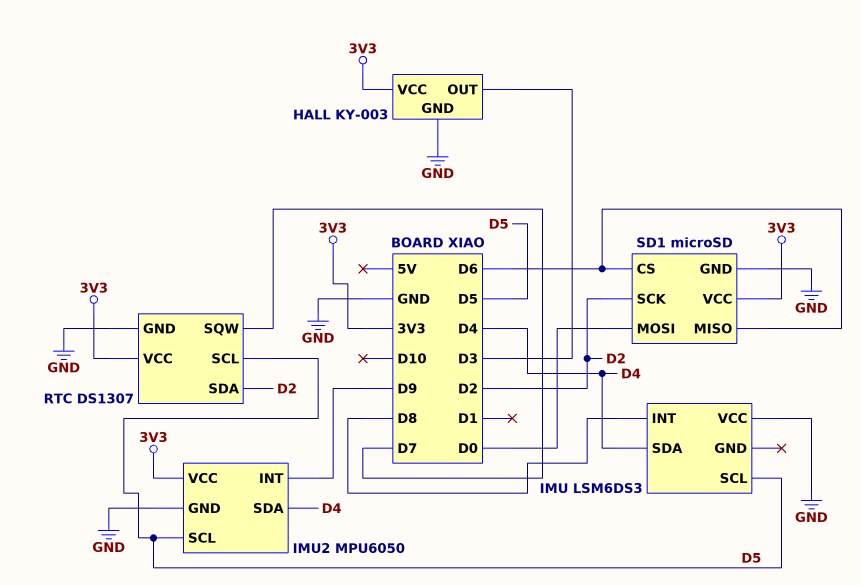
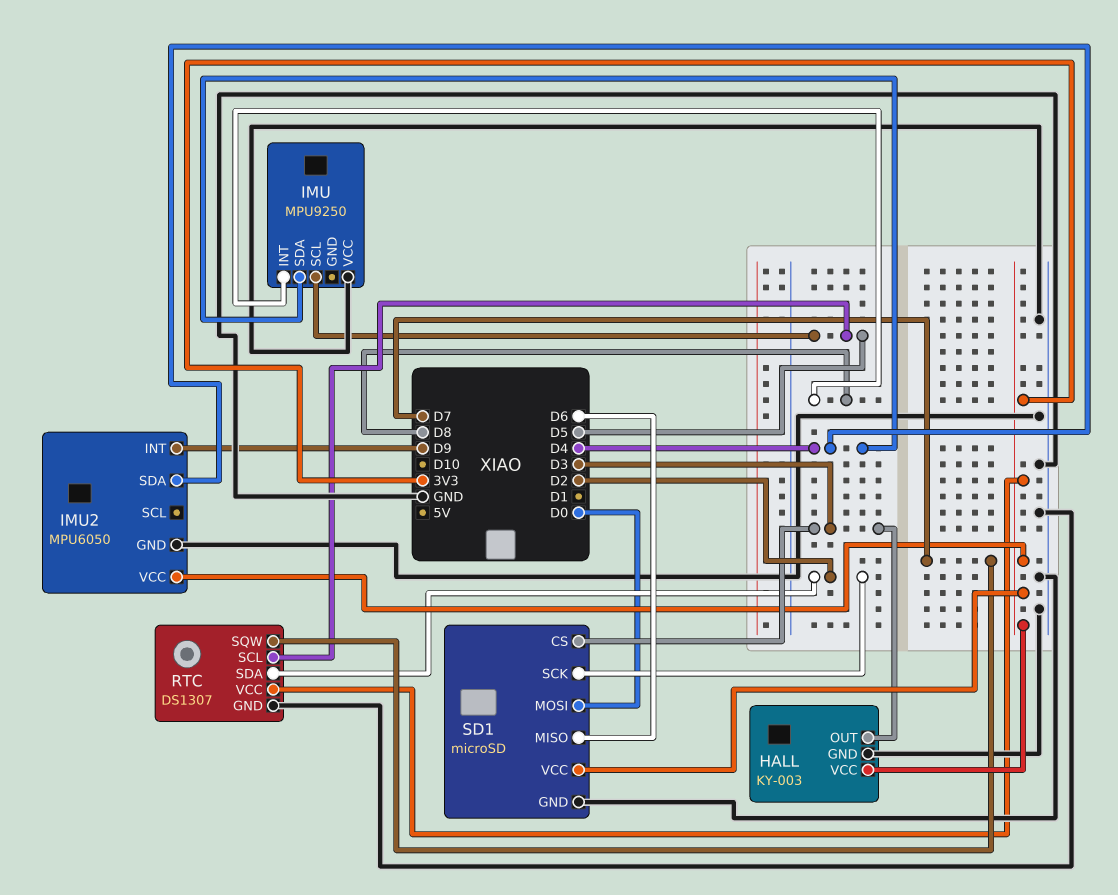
IMU: LSM6DS3 -> MPU9250
IMU2 pin SCL: D5 -> none
SD1 pin CS: D6 -> D3

